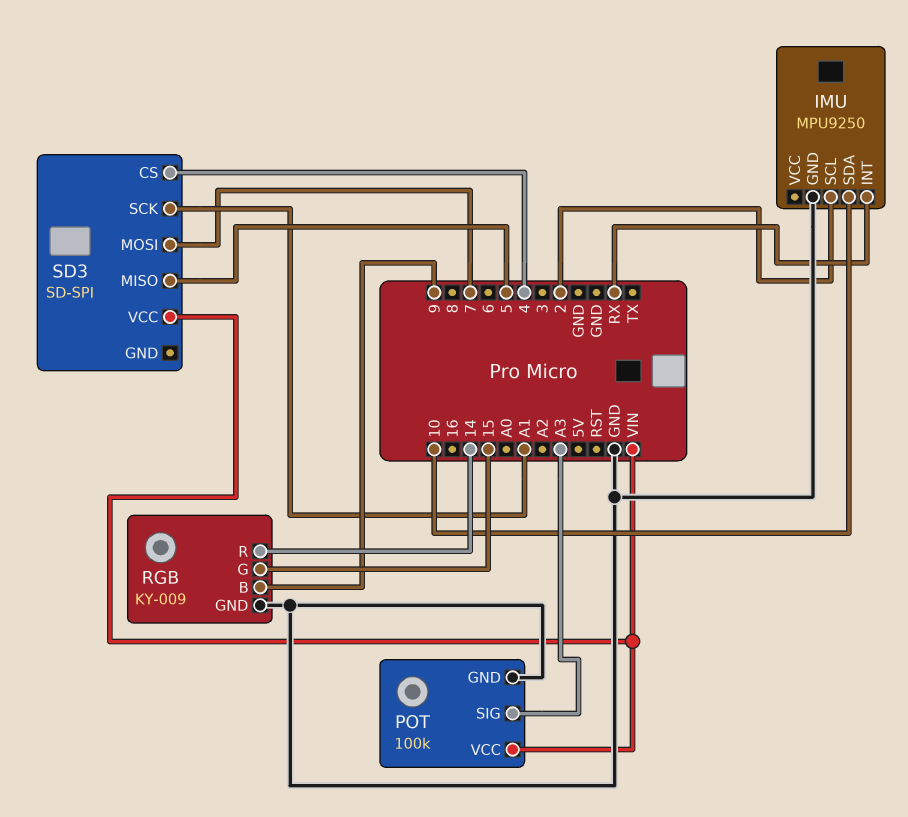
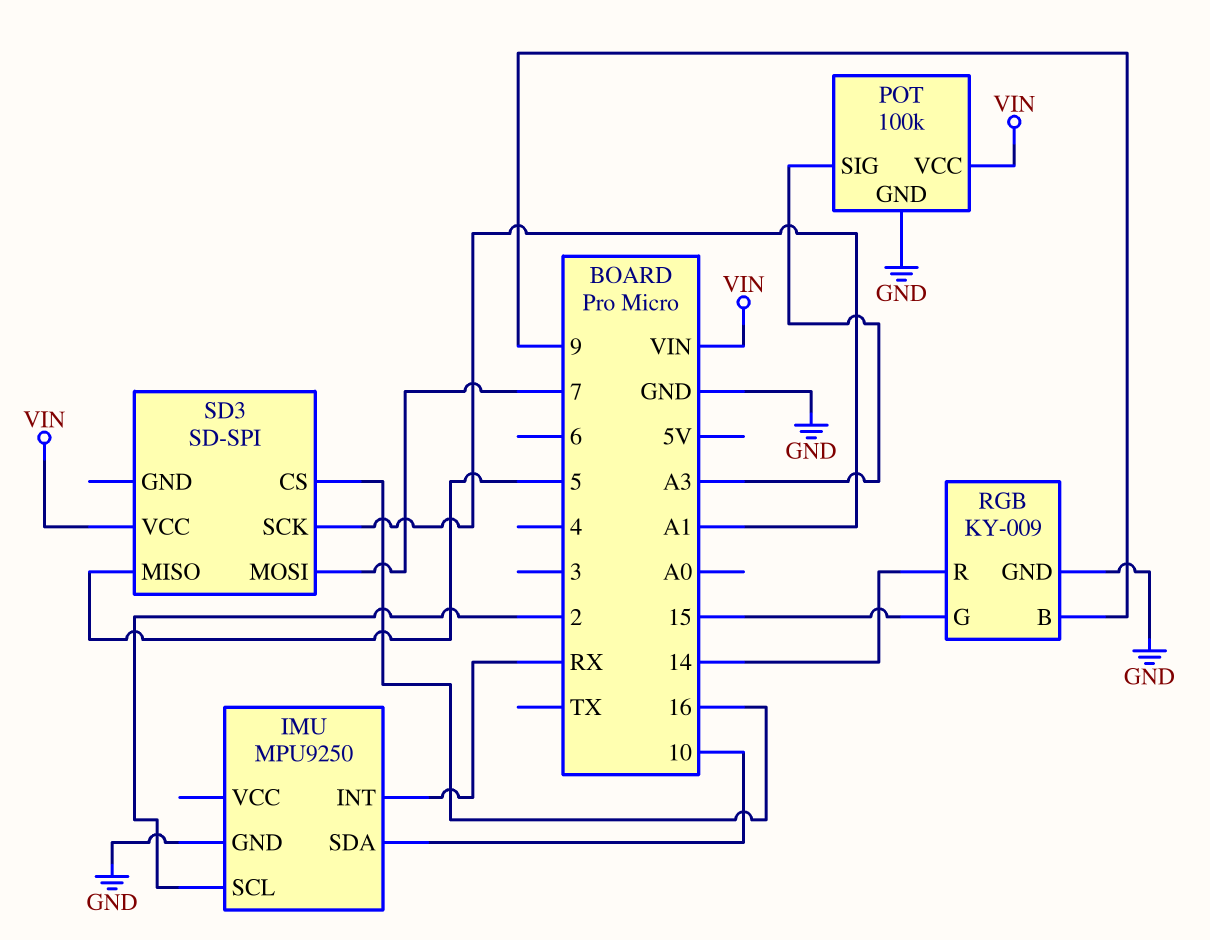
SD3 pin CS: 4 -> 16

